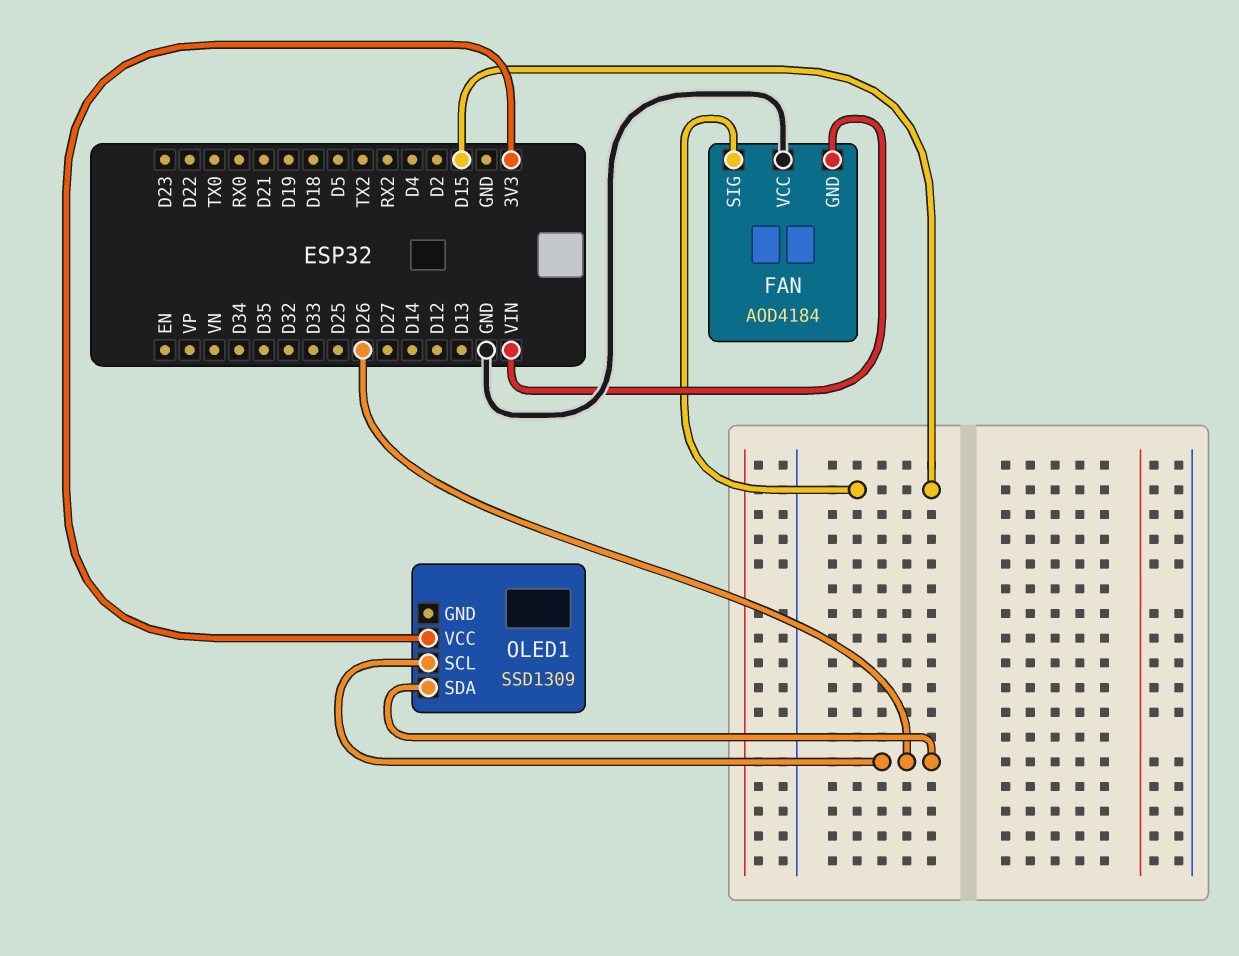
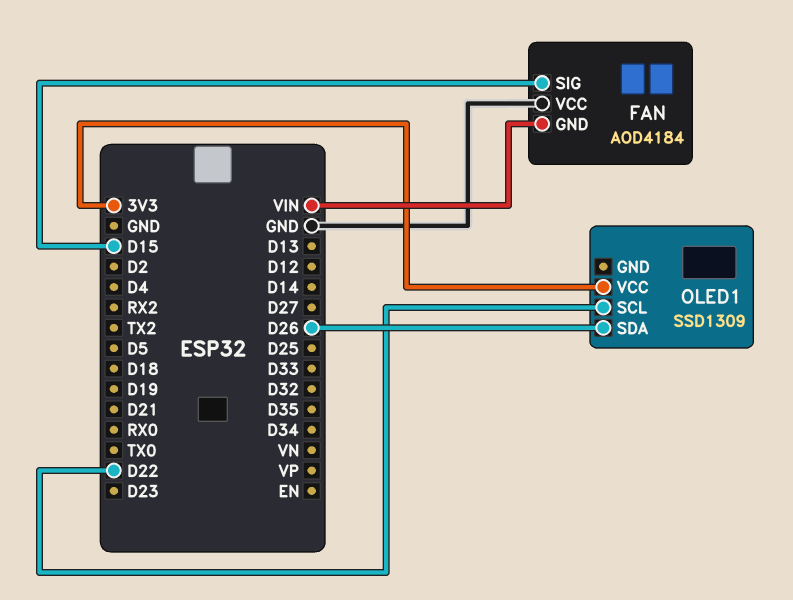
OLED1 pin SCL: D26 -> D22

